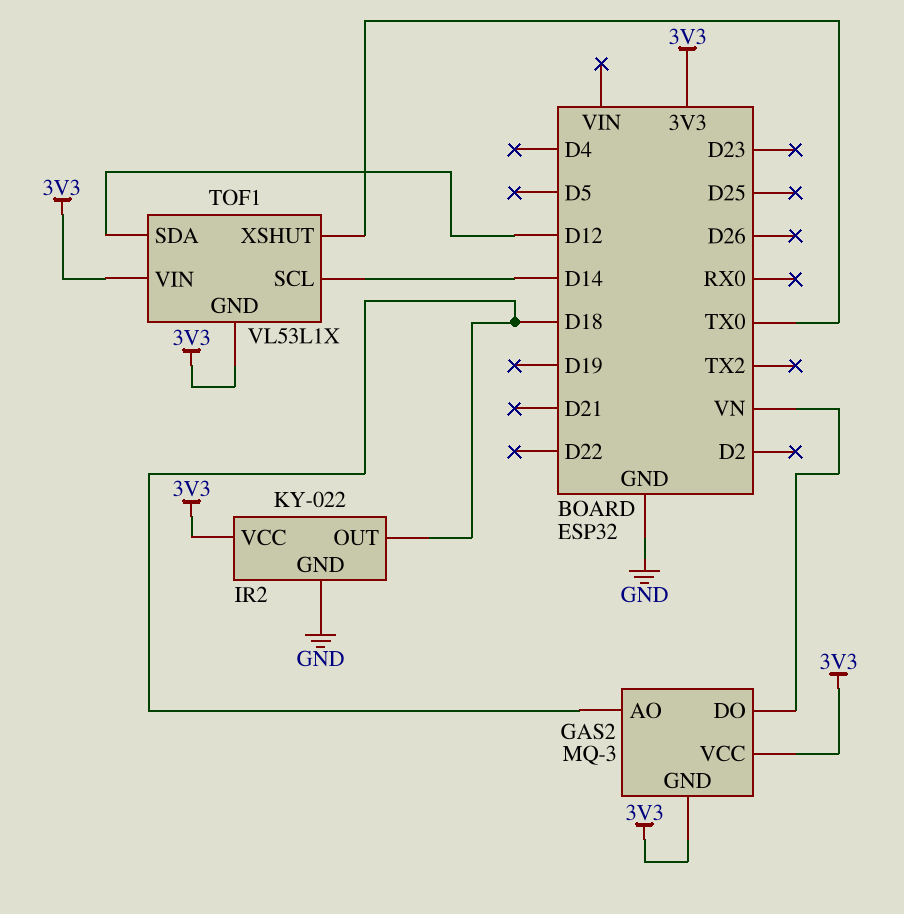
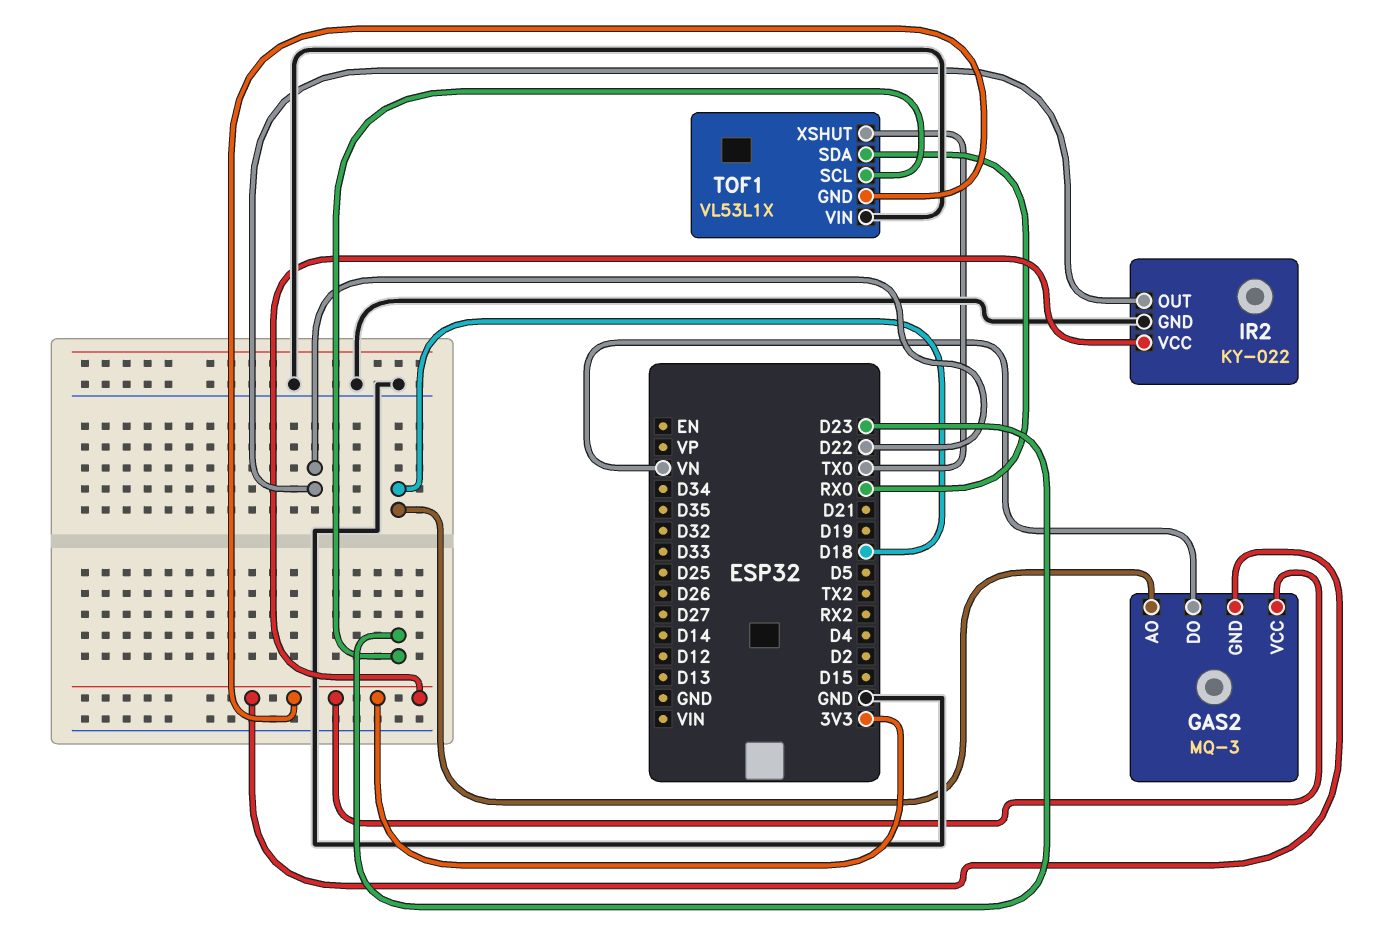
IR2 pin OUT: D18 -> D22
TOF1 pin SCL: D14 -> D23
TOF1 pin SDA: D12 -> RX0
TOF1 pin VIN: 3V3 -> GND

